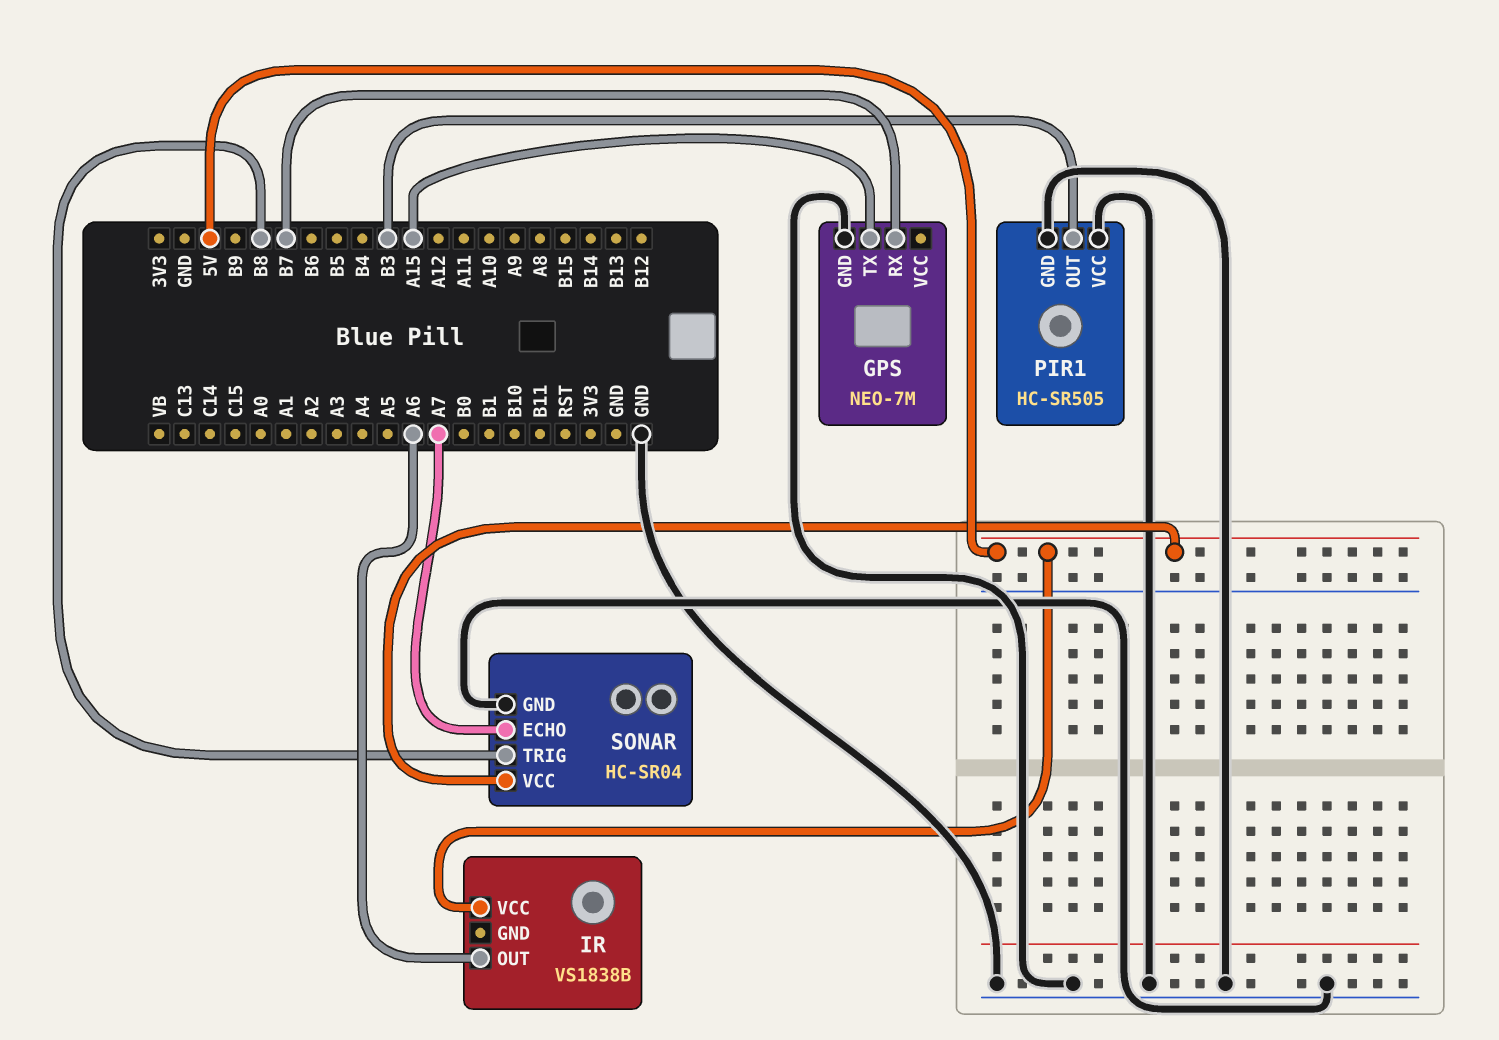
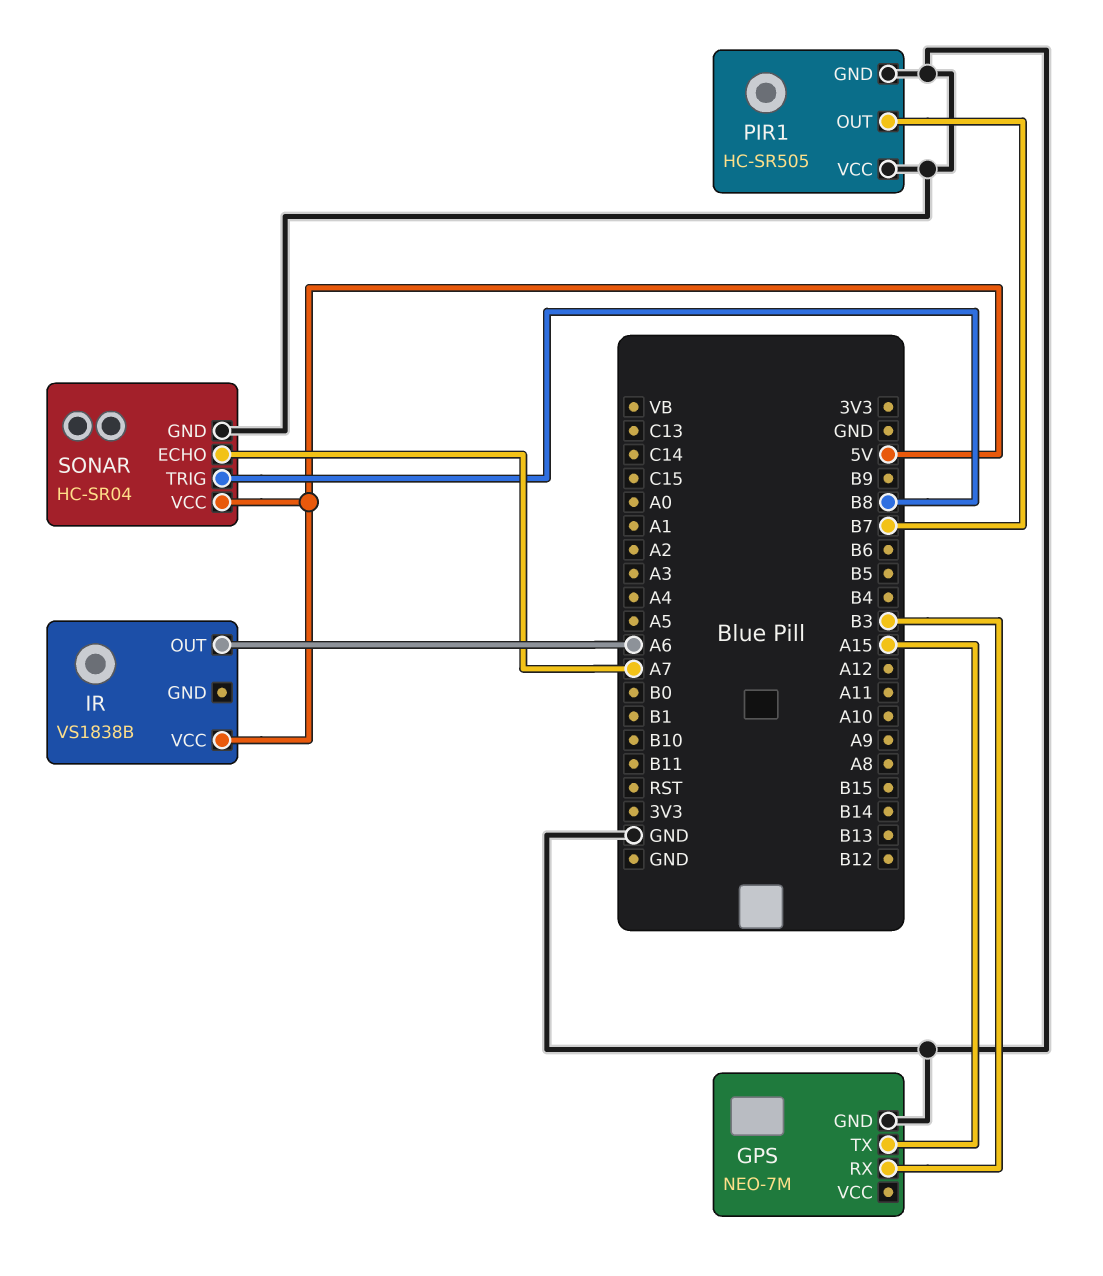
GPS pin RX: B7 -> B3
PIR1 pin OUT: B3 -> B7

